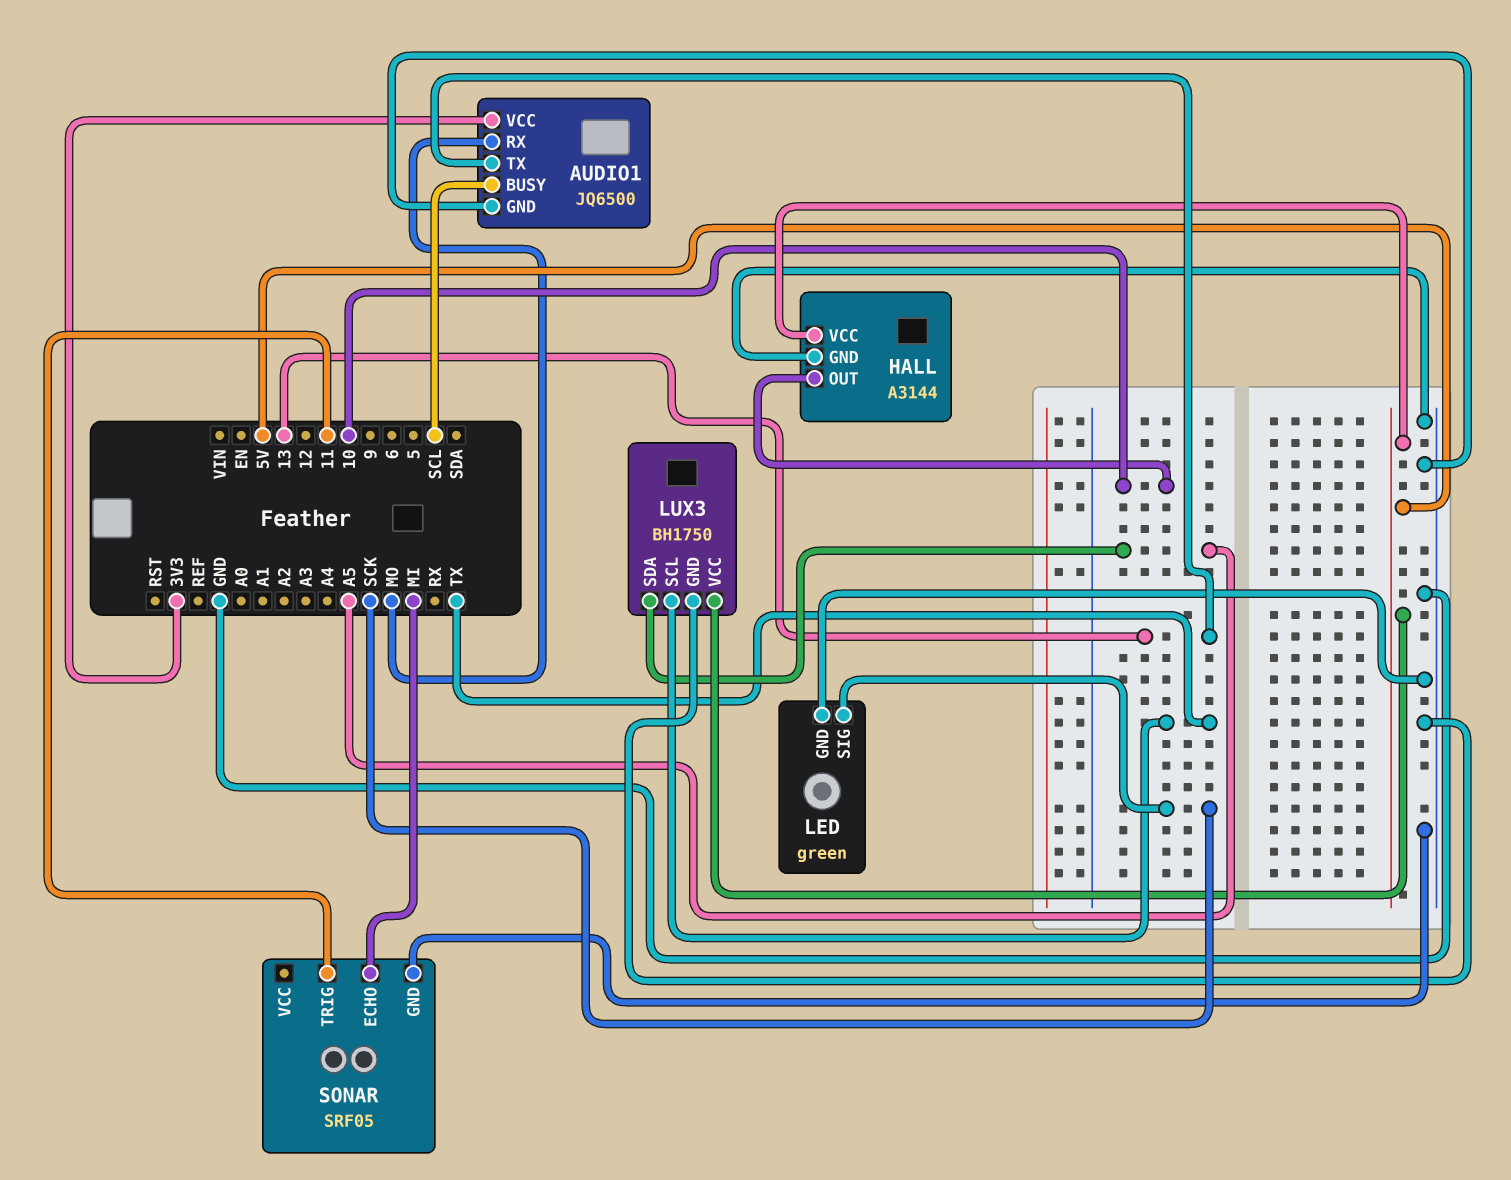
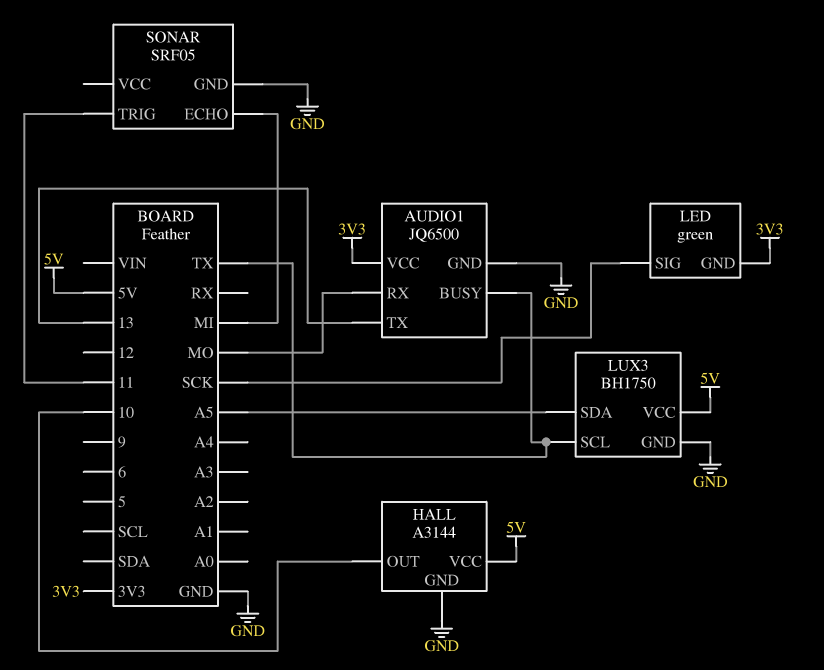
AUDIO1 pin BUSY: SCL -> TX
LED pin GND: GND -> 3V3

